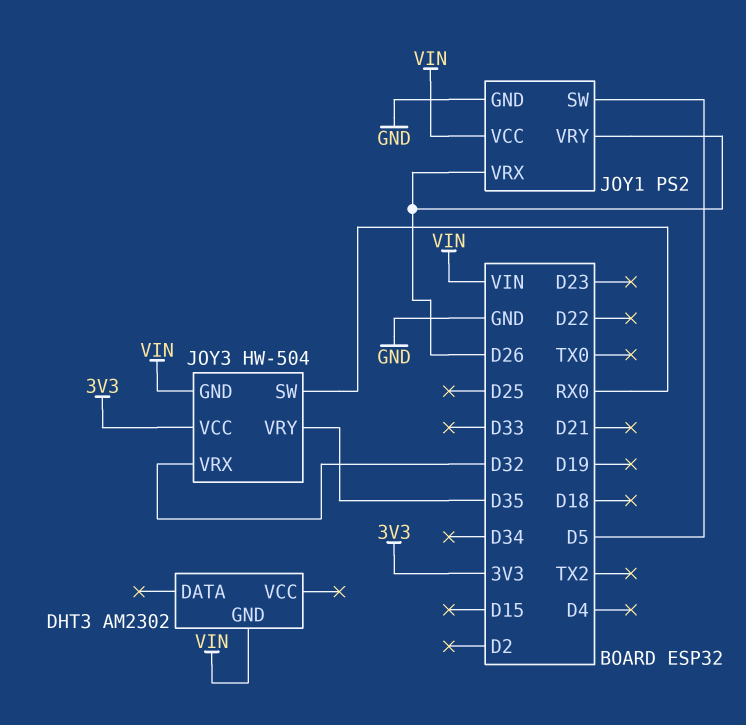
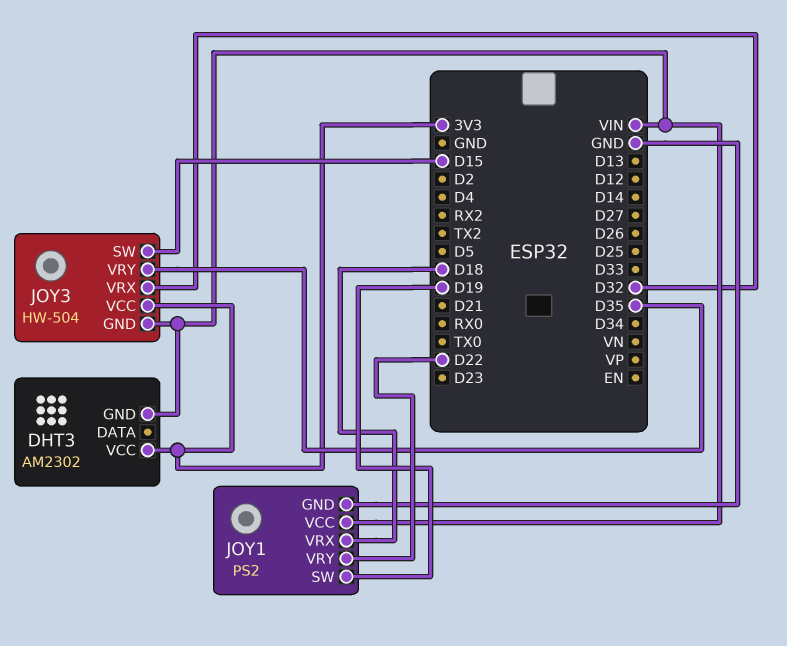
DHT3 pin VCC: none -> 3V3
JOY1 pin SW: D5 -> D19
JOY1 pin VRX: D26 -> D18
JOY1 pin VRY: D26 -> D22
JOY3 pin SW: RX0 -> D15

